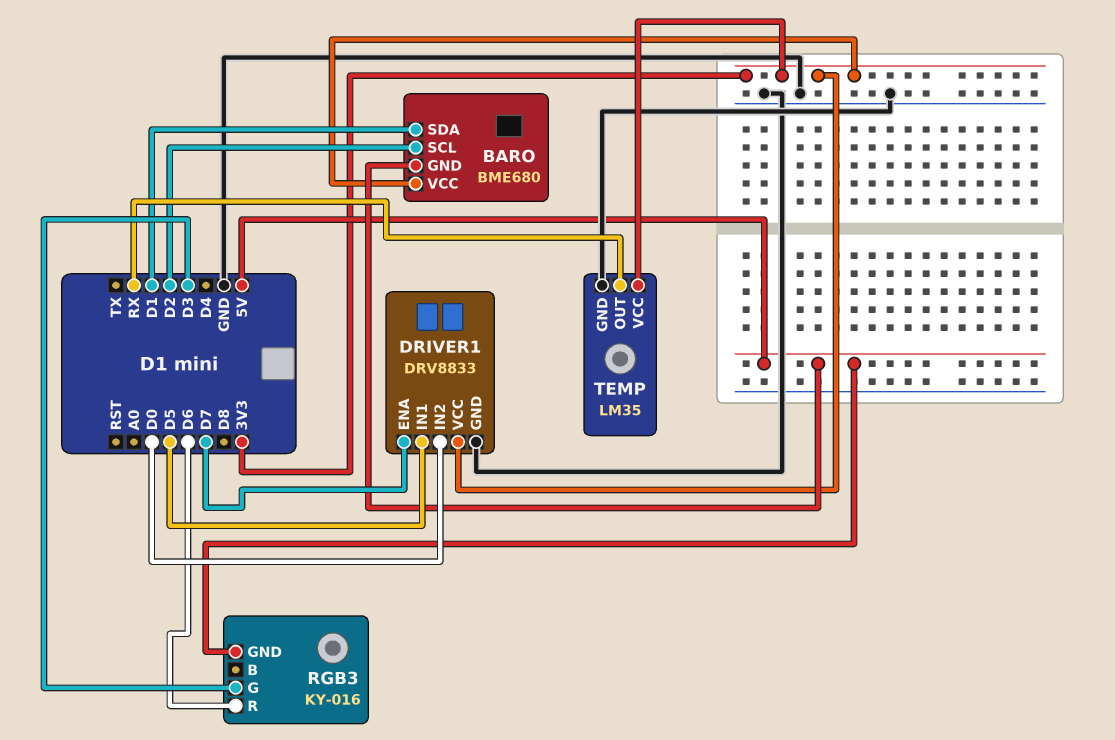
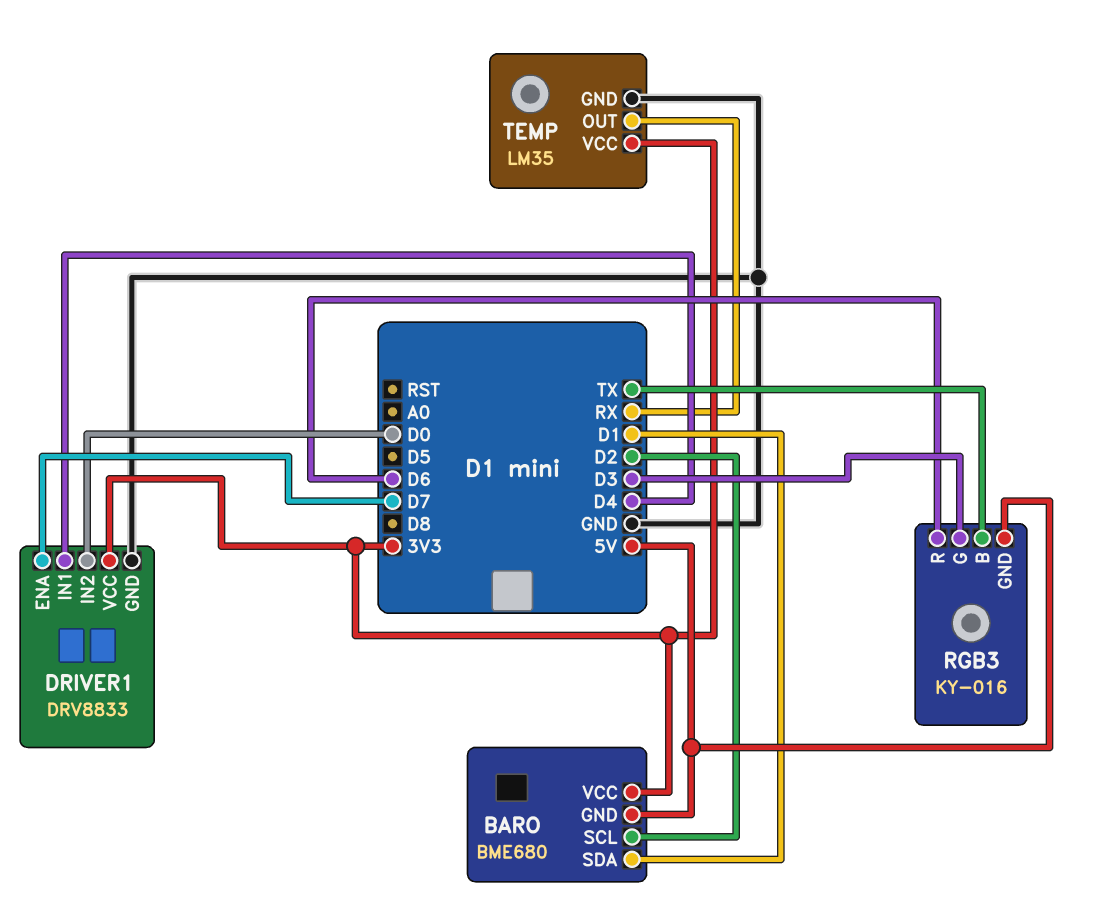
DRIVER1 pin IN1: D5 -> D4
RGB3 pin B: none -> TX

